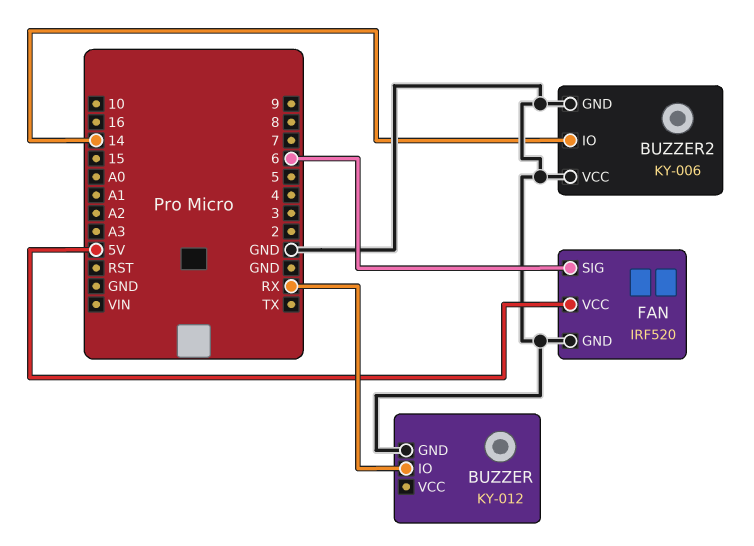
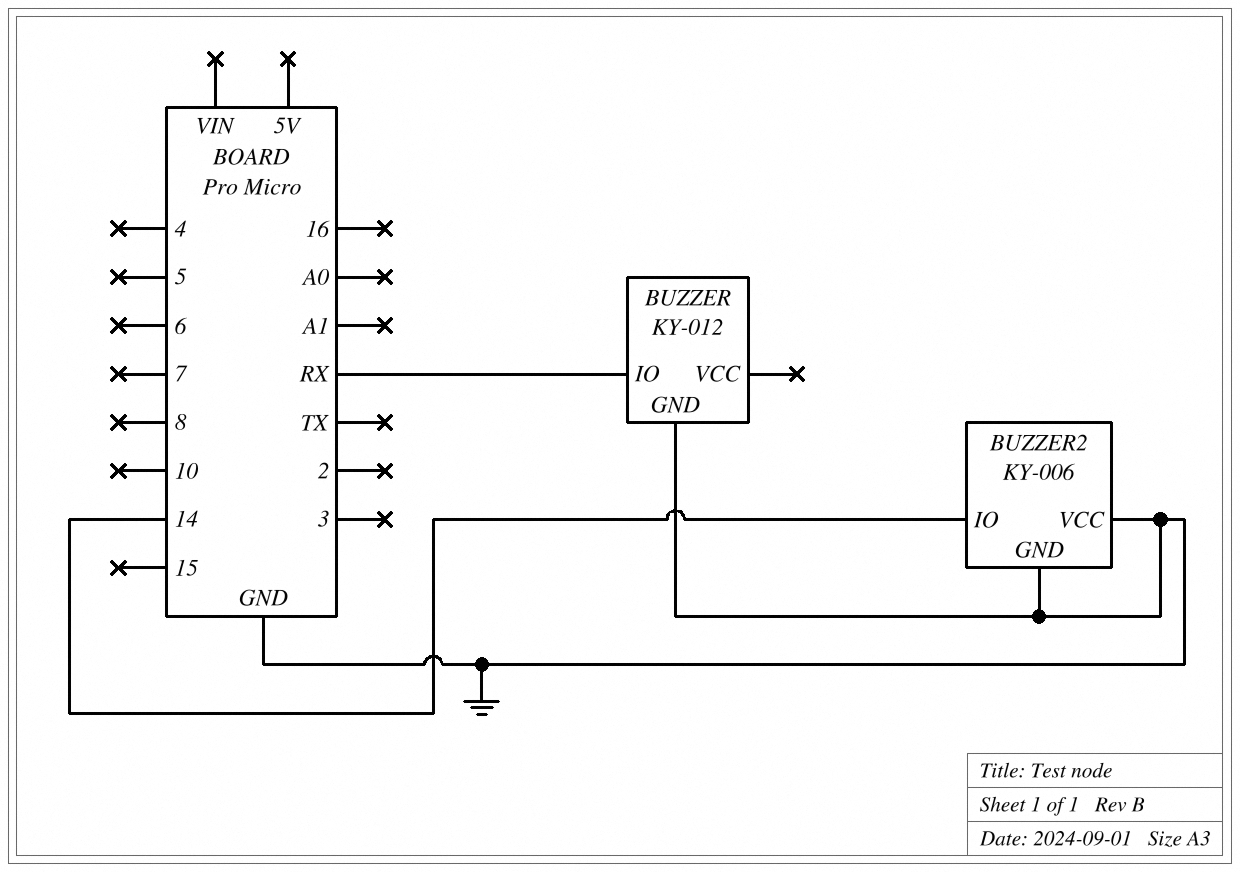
FAN: IRF520 -> none
FAN pin GND: GND -> none
FAN pin SIG: 6 -> none
FAN pin VCC: 5V -> none

